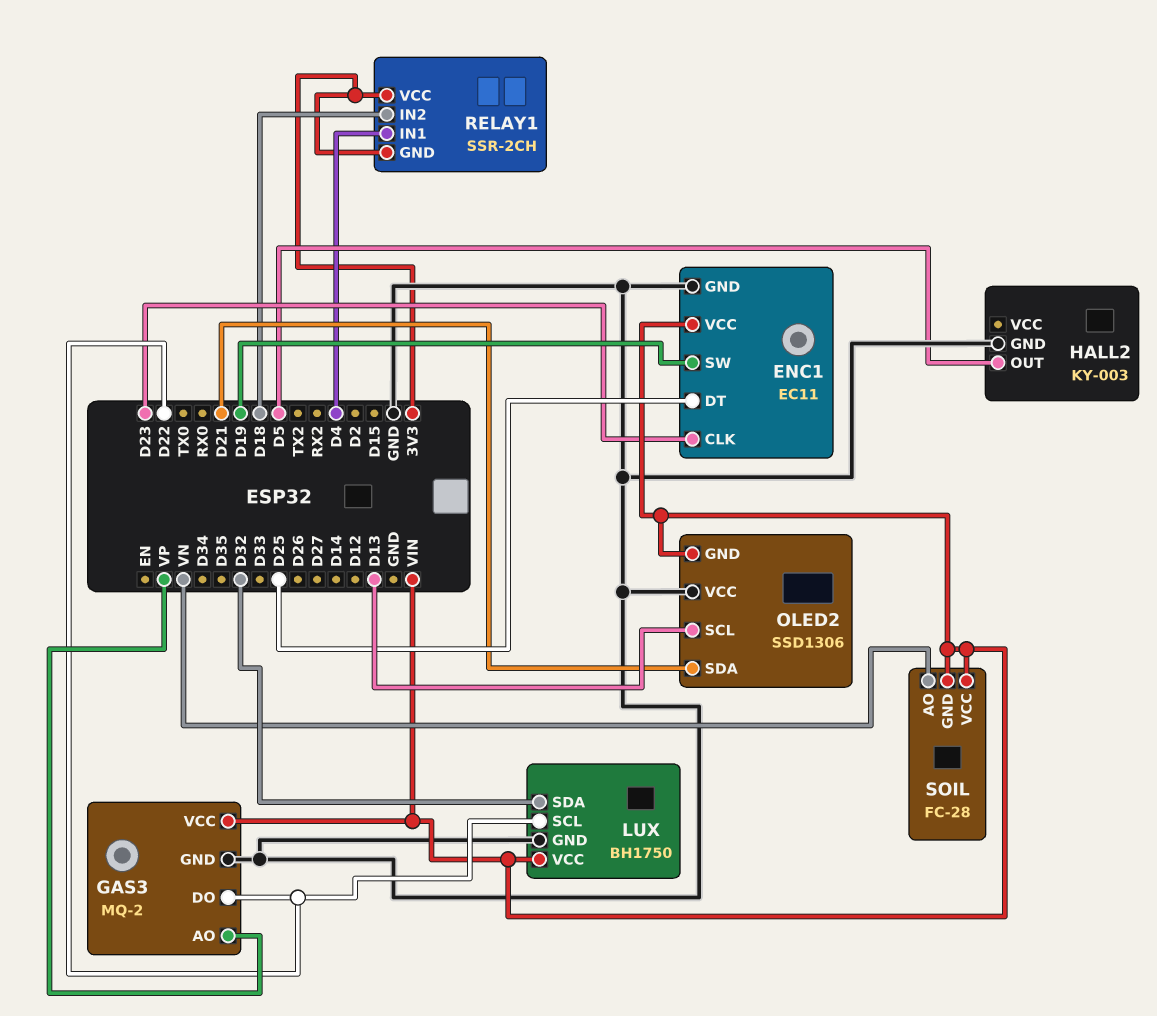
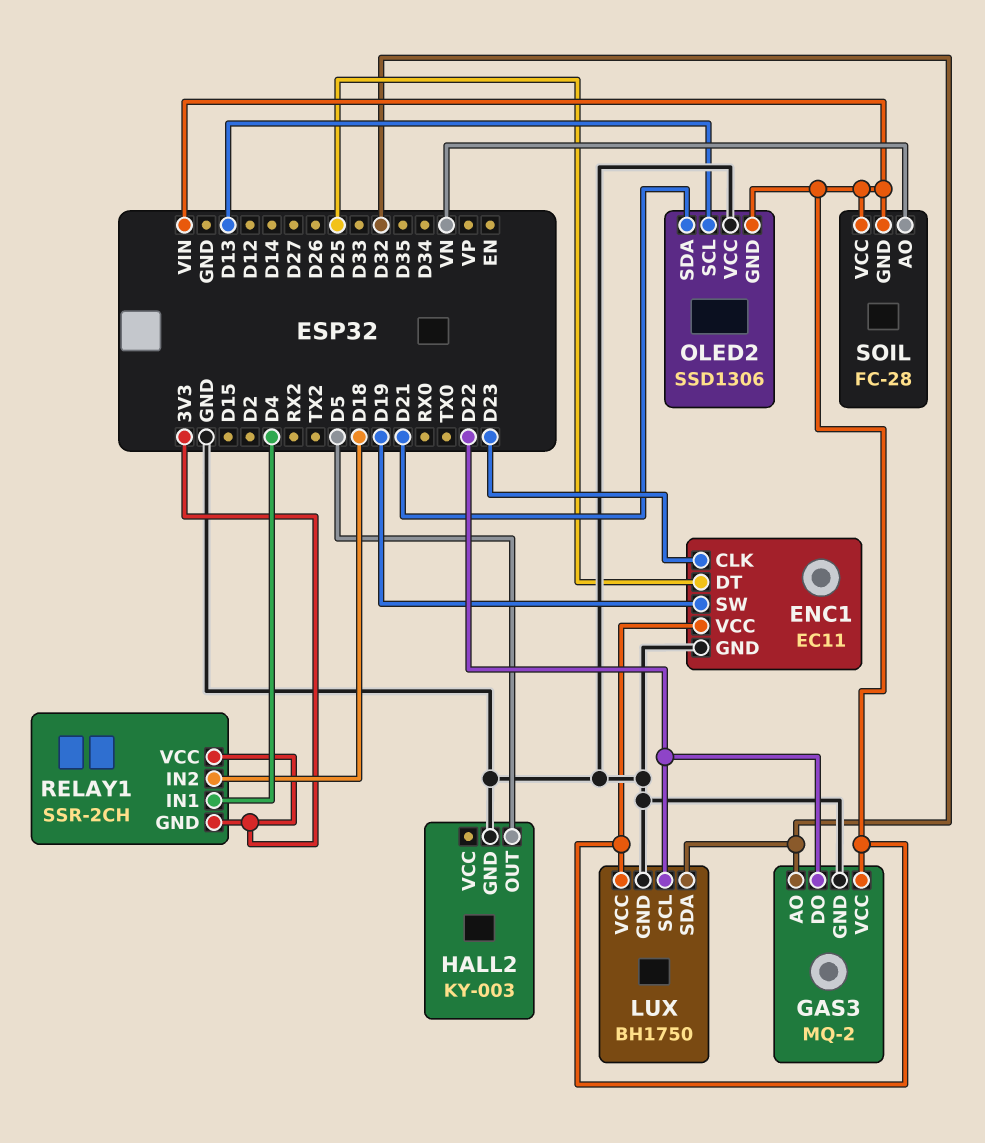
GAS3 pin AO: VP -> D32

